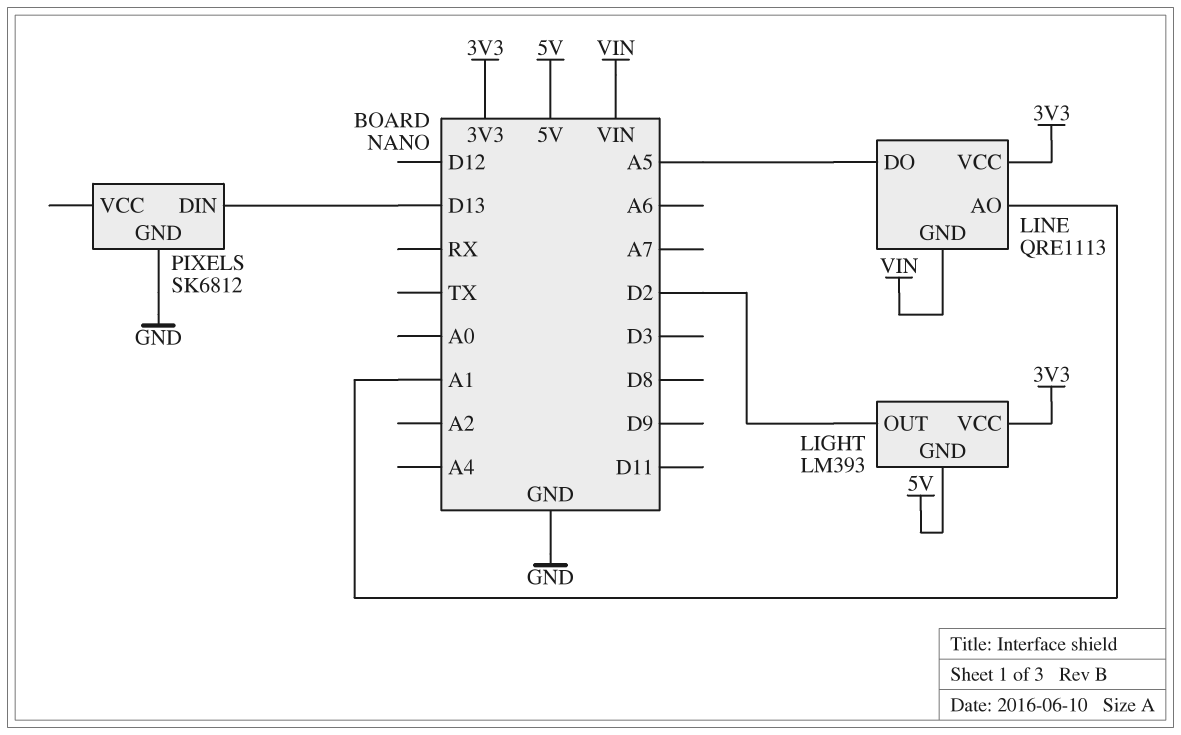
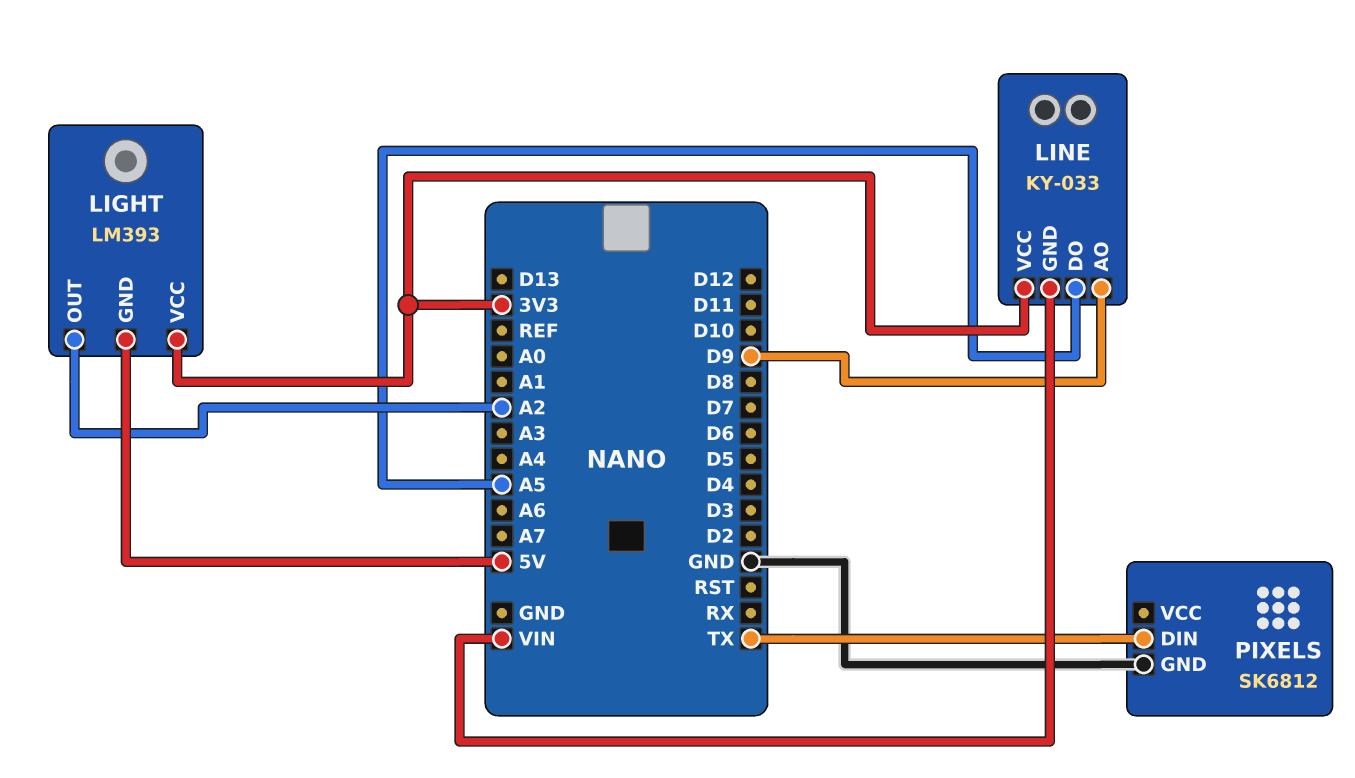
LIGHT pin OUT: D2 -> A2
LINE: QRE1113 -> KY-033
LINE pin AO: A1 -> D9
PIXELS pin DIN: D13 -> TX

